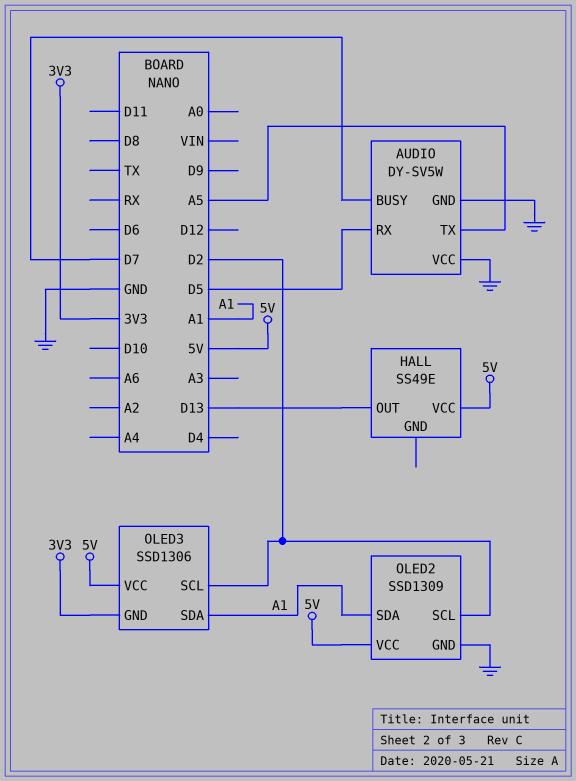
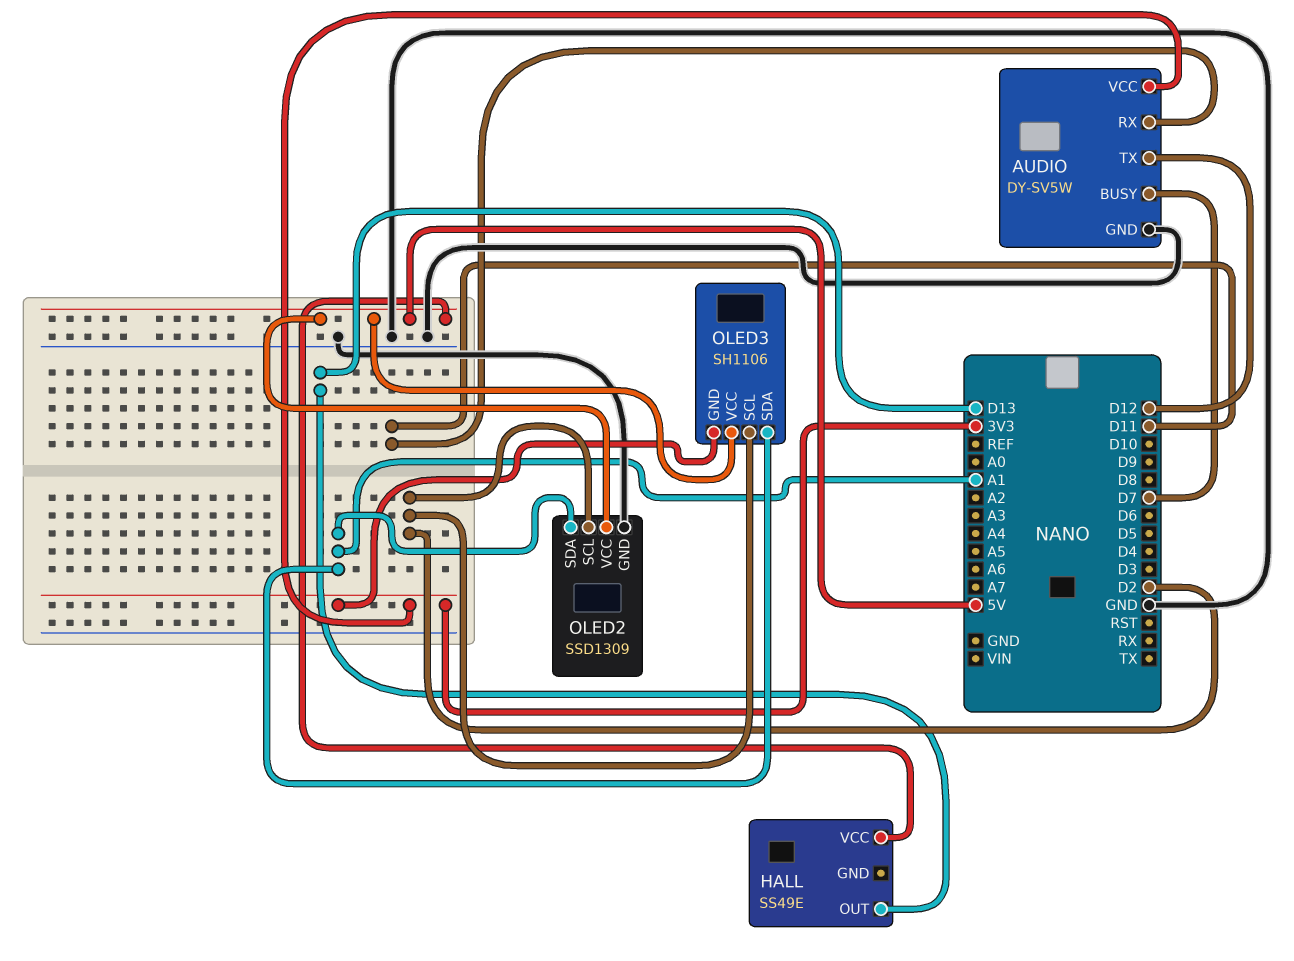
AUDIO pin RX: D5 -> D11
AUDIO pin TX: A5 -> D12
AUDIO pin VCC: GND -> 3V3
OLED3: SSD1306 -> SH1106

